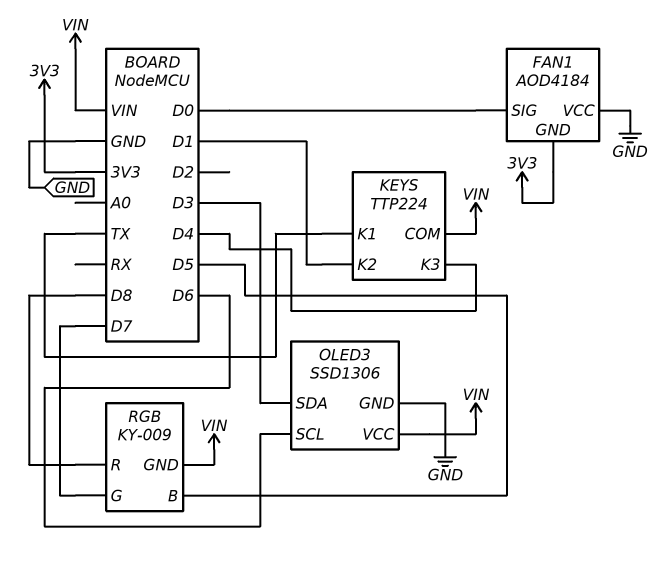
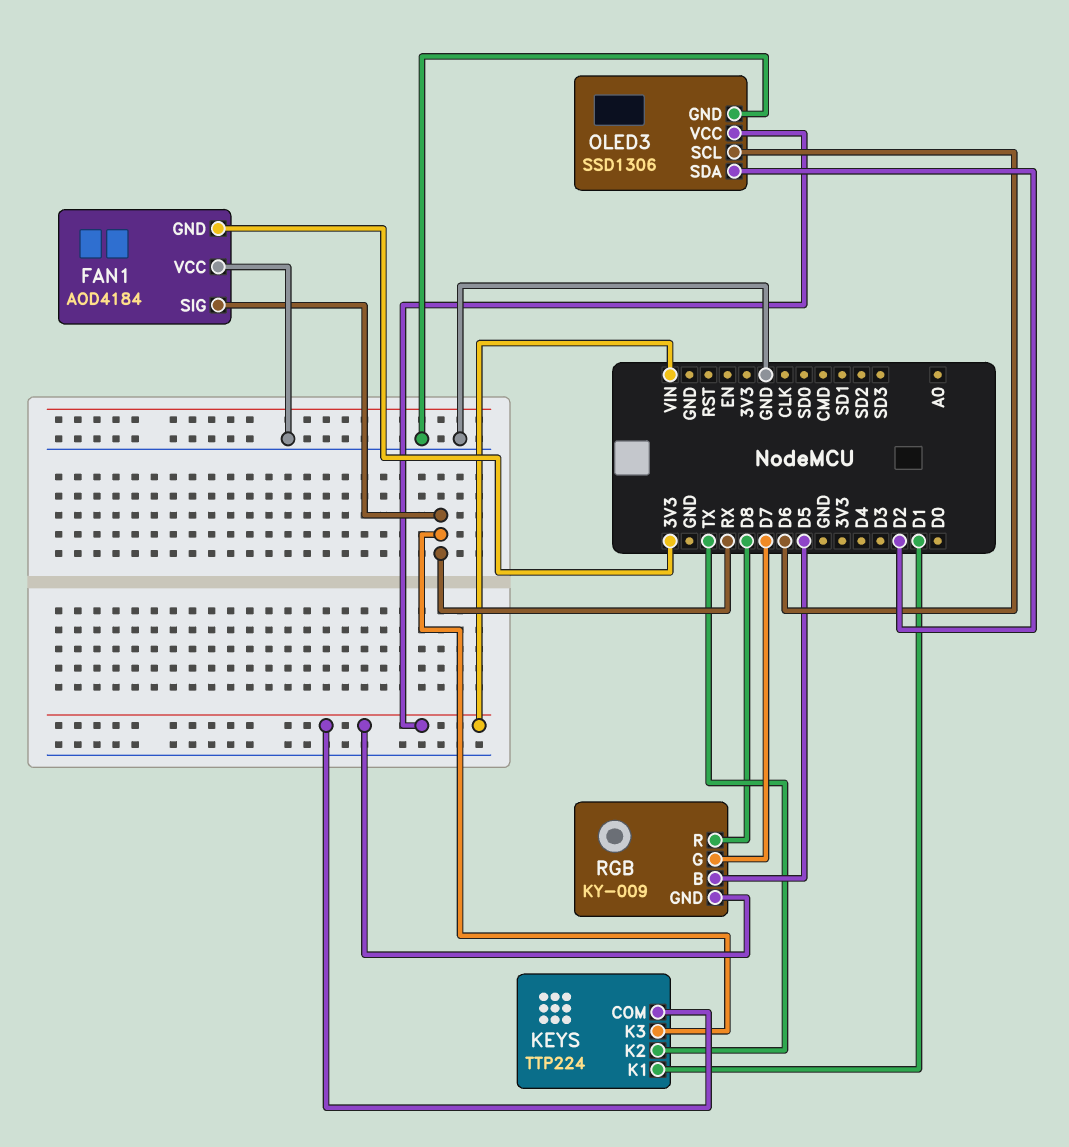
FAN1 pin SIG: D0 -> RX
KEYS pin K1: TX -> D1
KEYS pin K2: D1 -> TX
KEYS pin K3: D4 -> RX
OLED3 pin SDA: D3 -> D2

